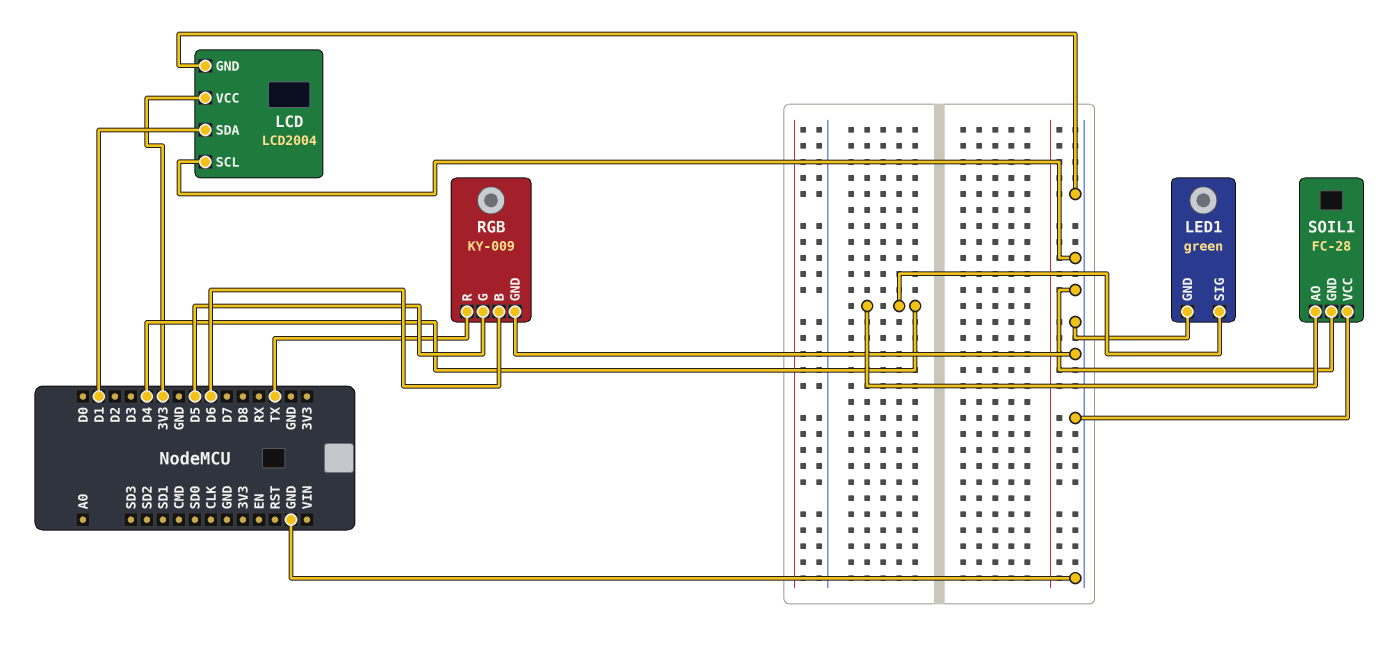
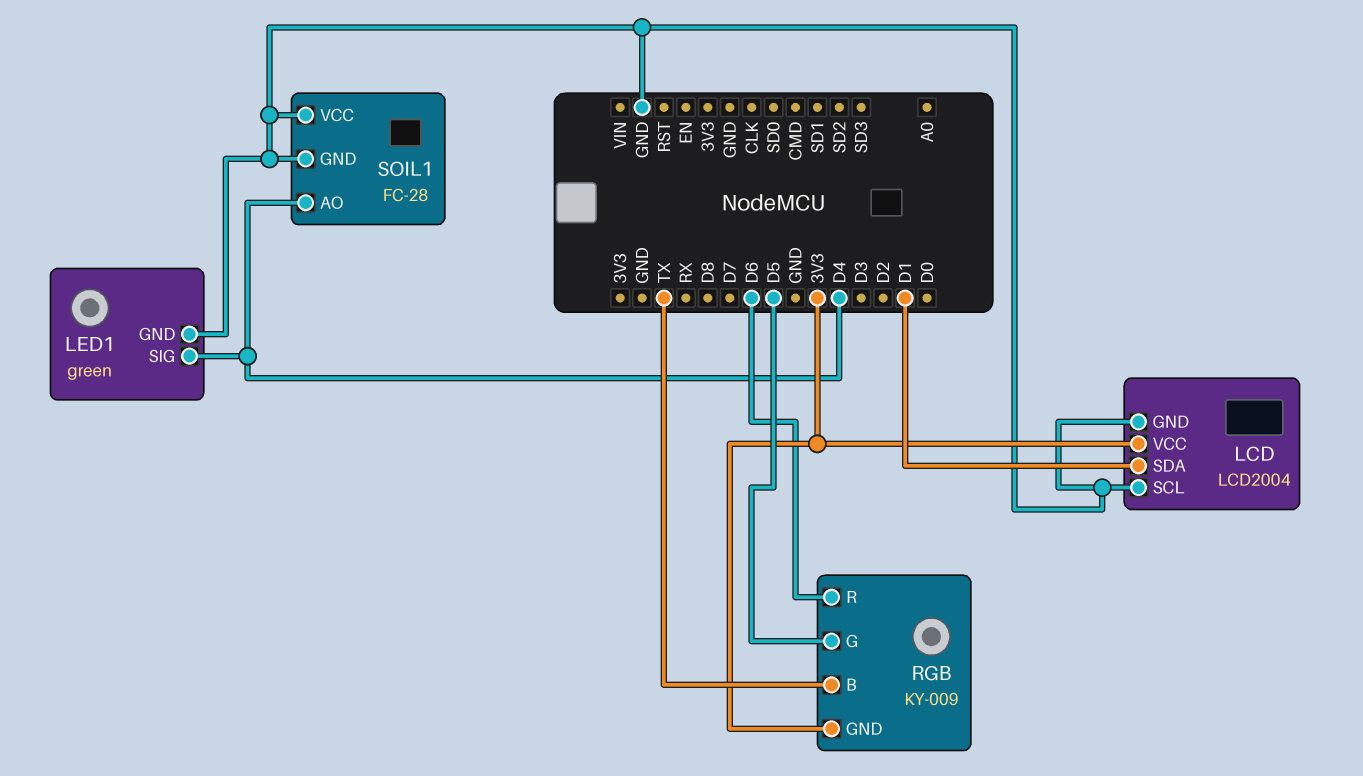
RGB pin B: D6 -> TX
RGB pin GND: GND -> 3V3
RGB pin R: TX -> D6

